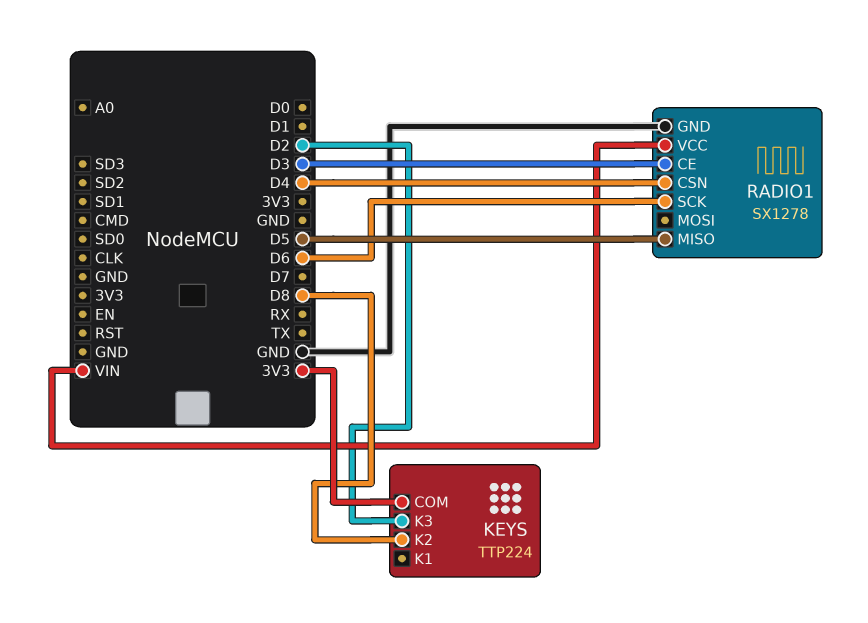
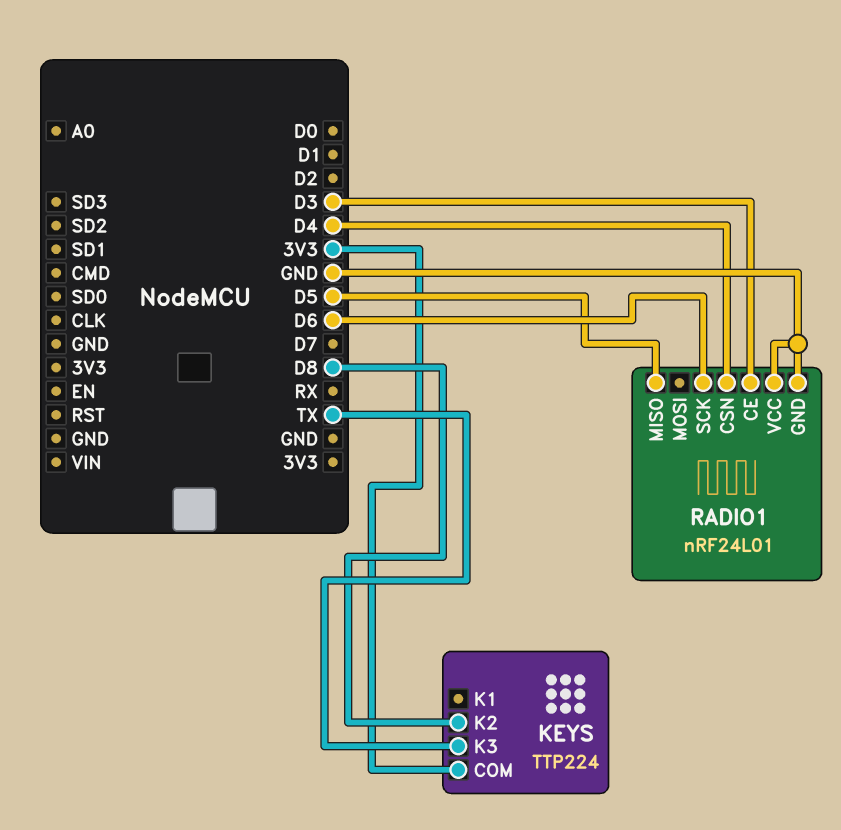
KEYS pin K3: D2 -> TX
RADIO1: SX1278 -> nRF24L01
RADIO1 pin VCC: VIN -> GND

